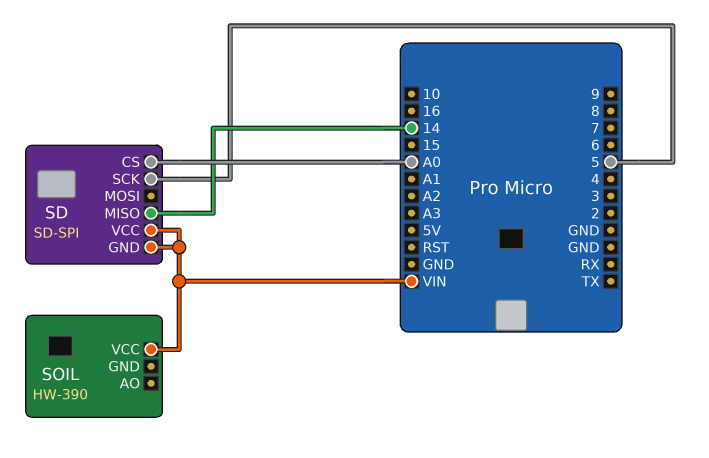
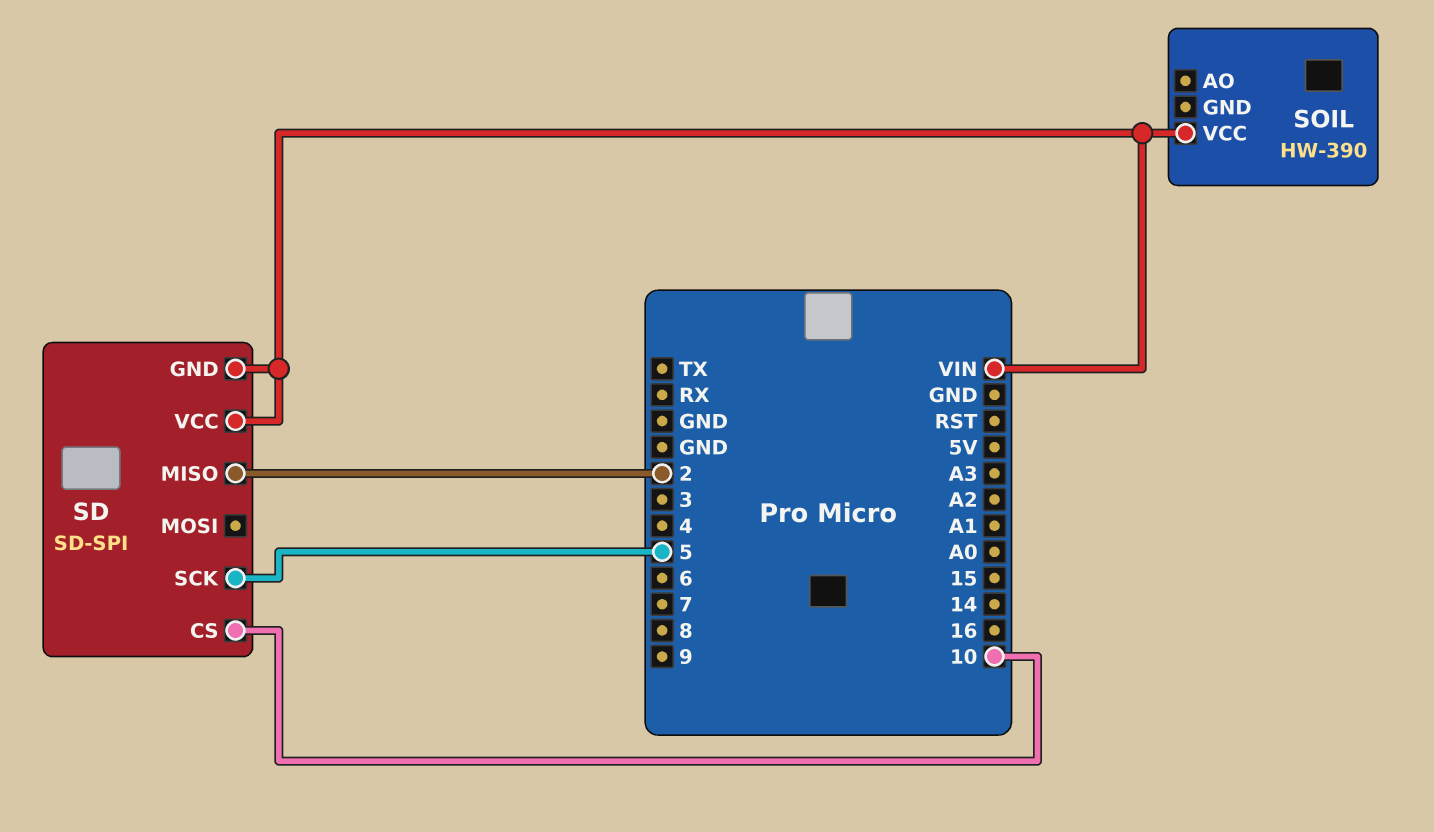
SD pin CS: A0 -> 10
SD pin MISO: 14 -> 2

